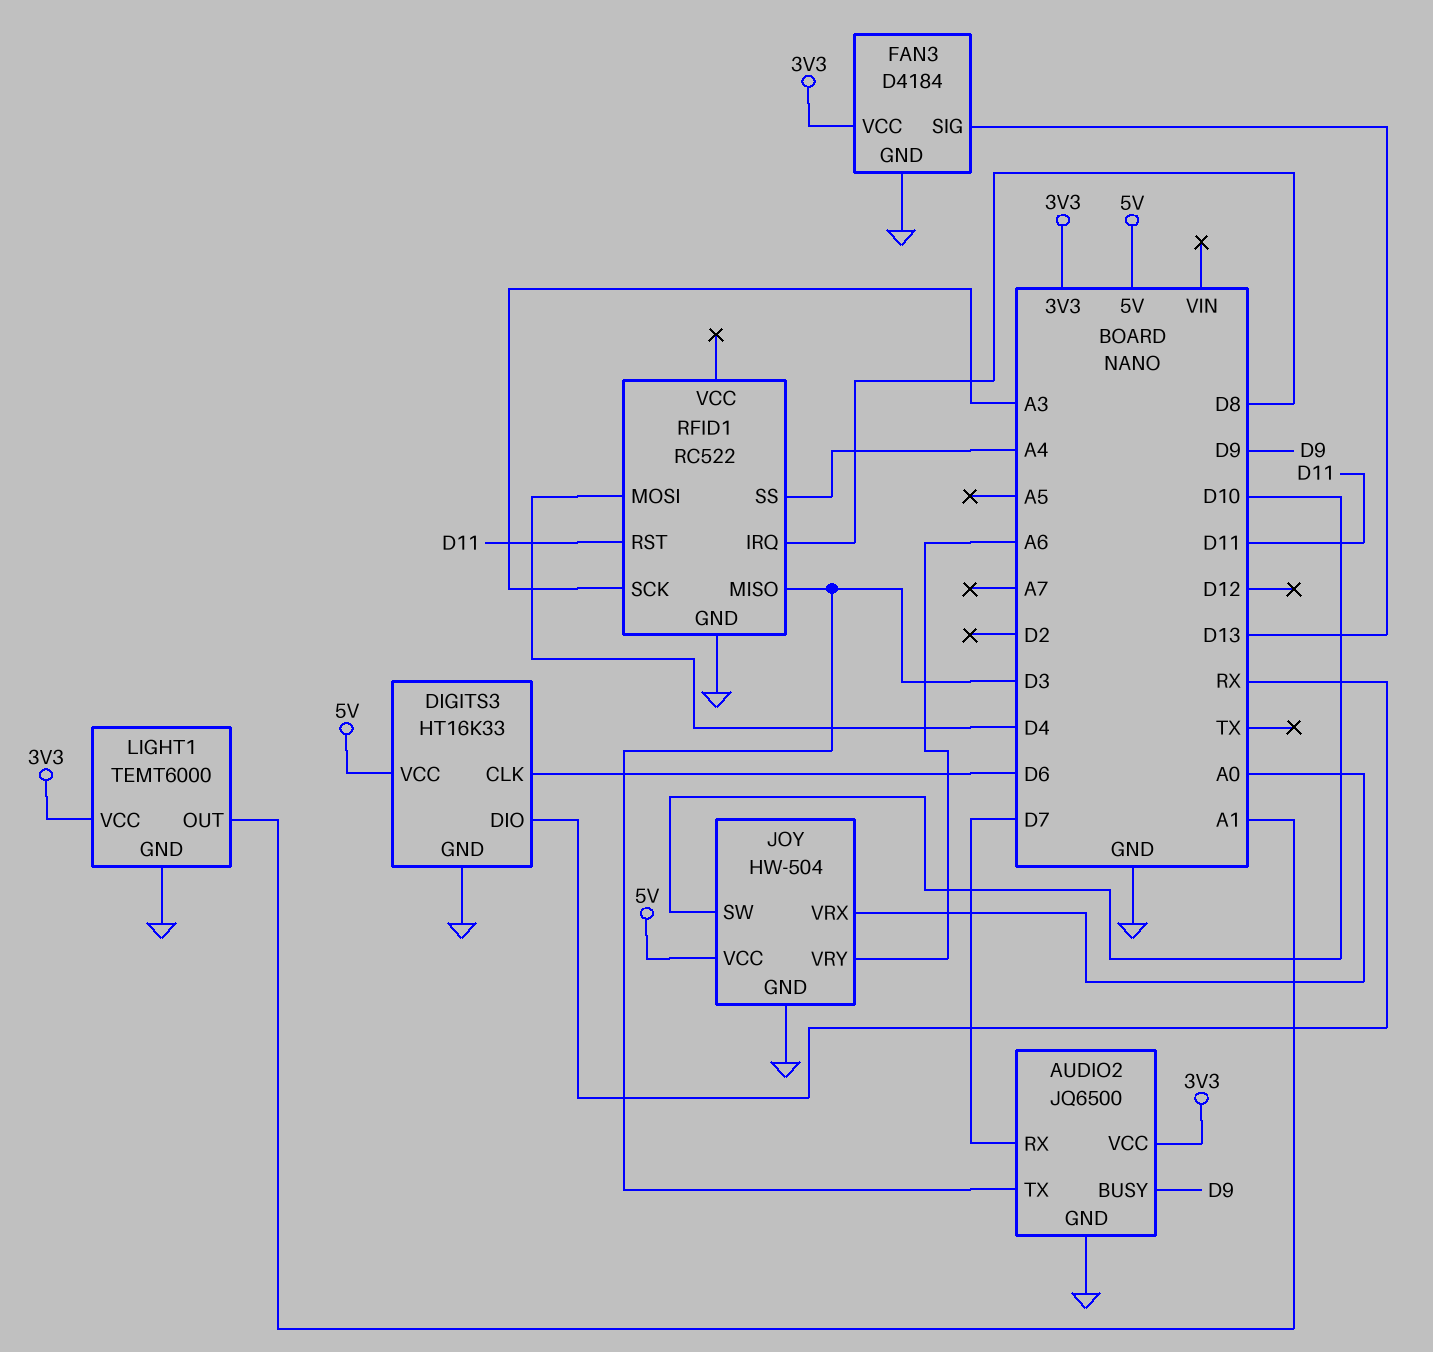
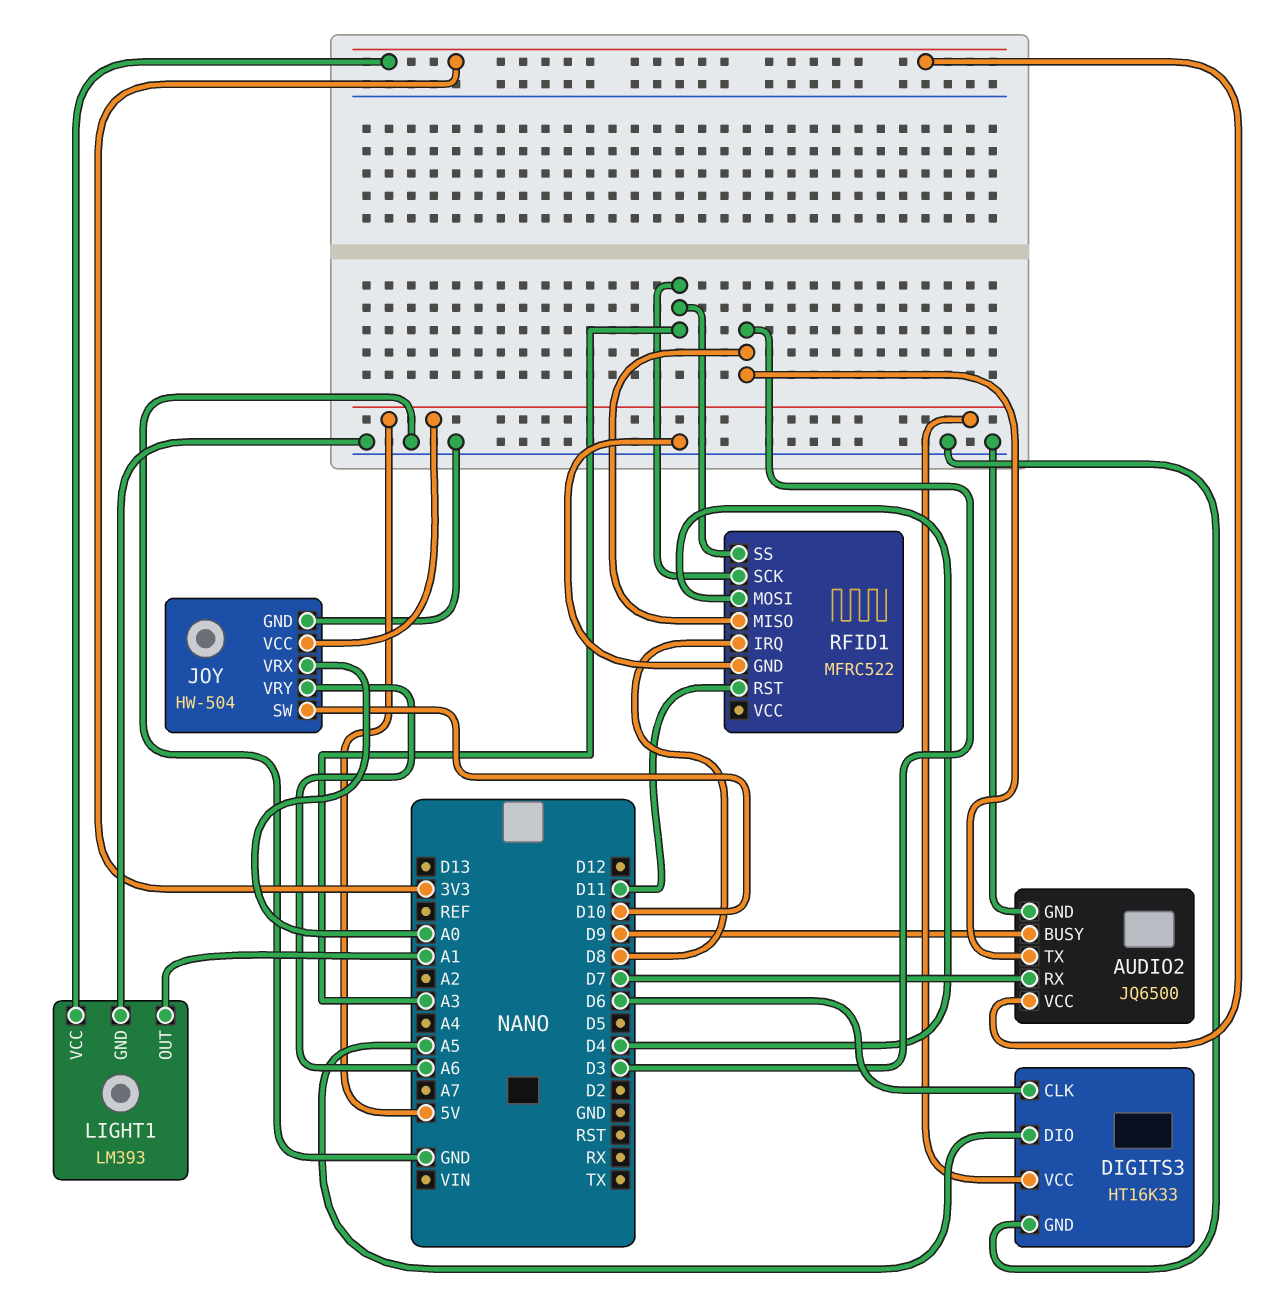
DIGITS3 pin DIO: RX -> A5
FAN3: D4184 -> none
FAN3 pin GND: GND -> none
FAN3 pin SIG: D13 -> none
FAN3 pin VCC: 3V3 -> none
LIGHT1: TEMT6000 -> LM393
RFID1: RC522 -> MFRC522
RFID1 pin SS: A4 -> A3

